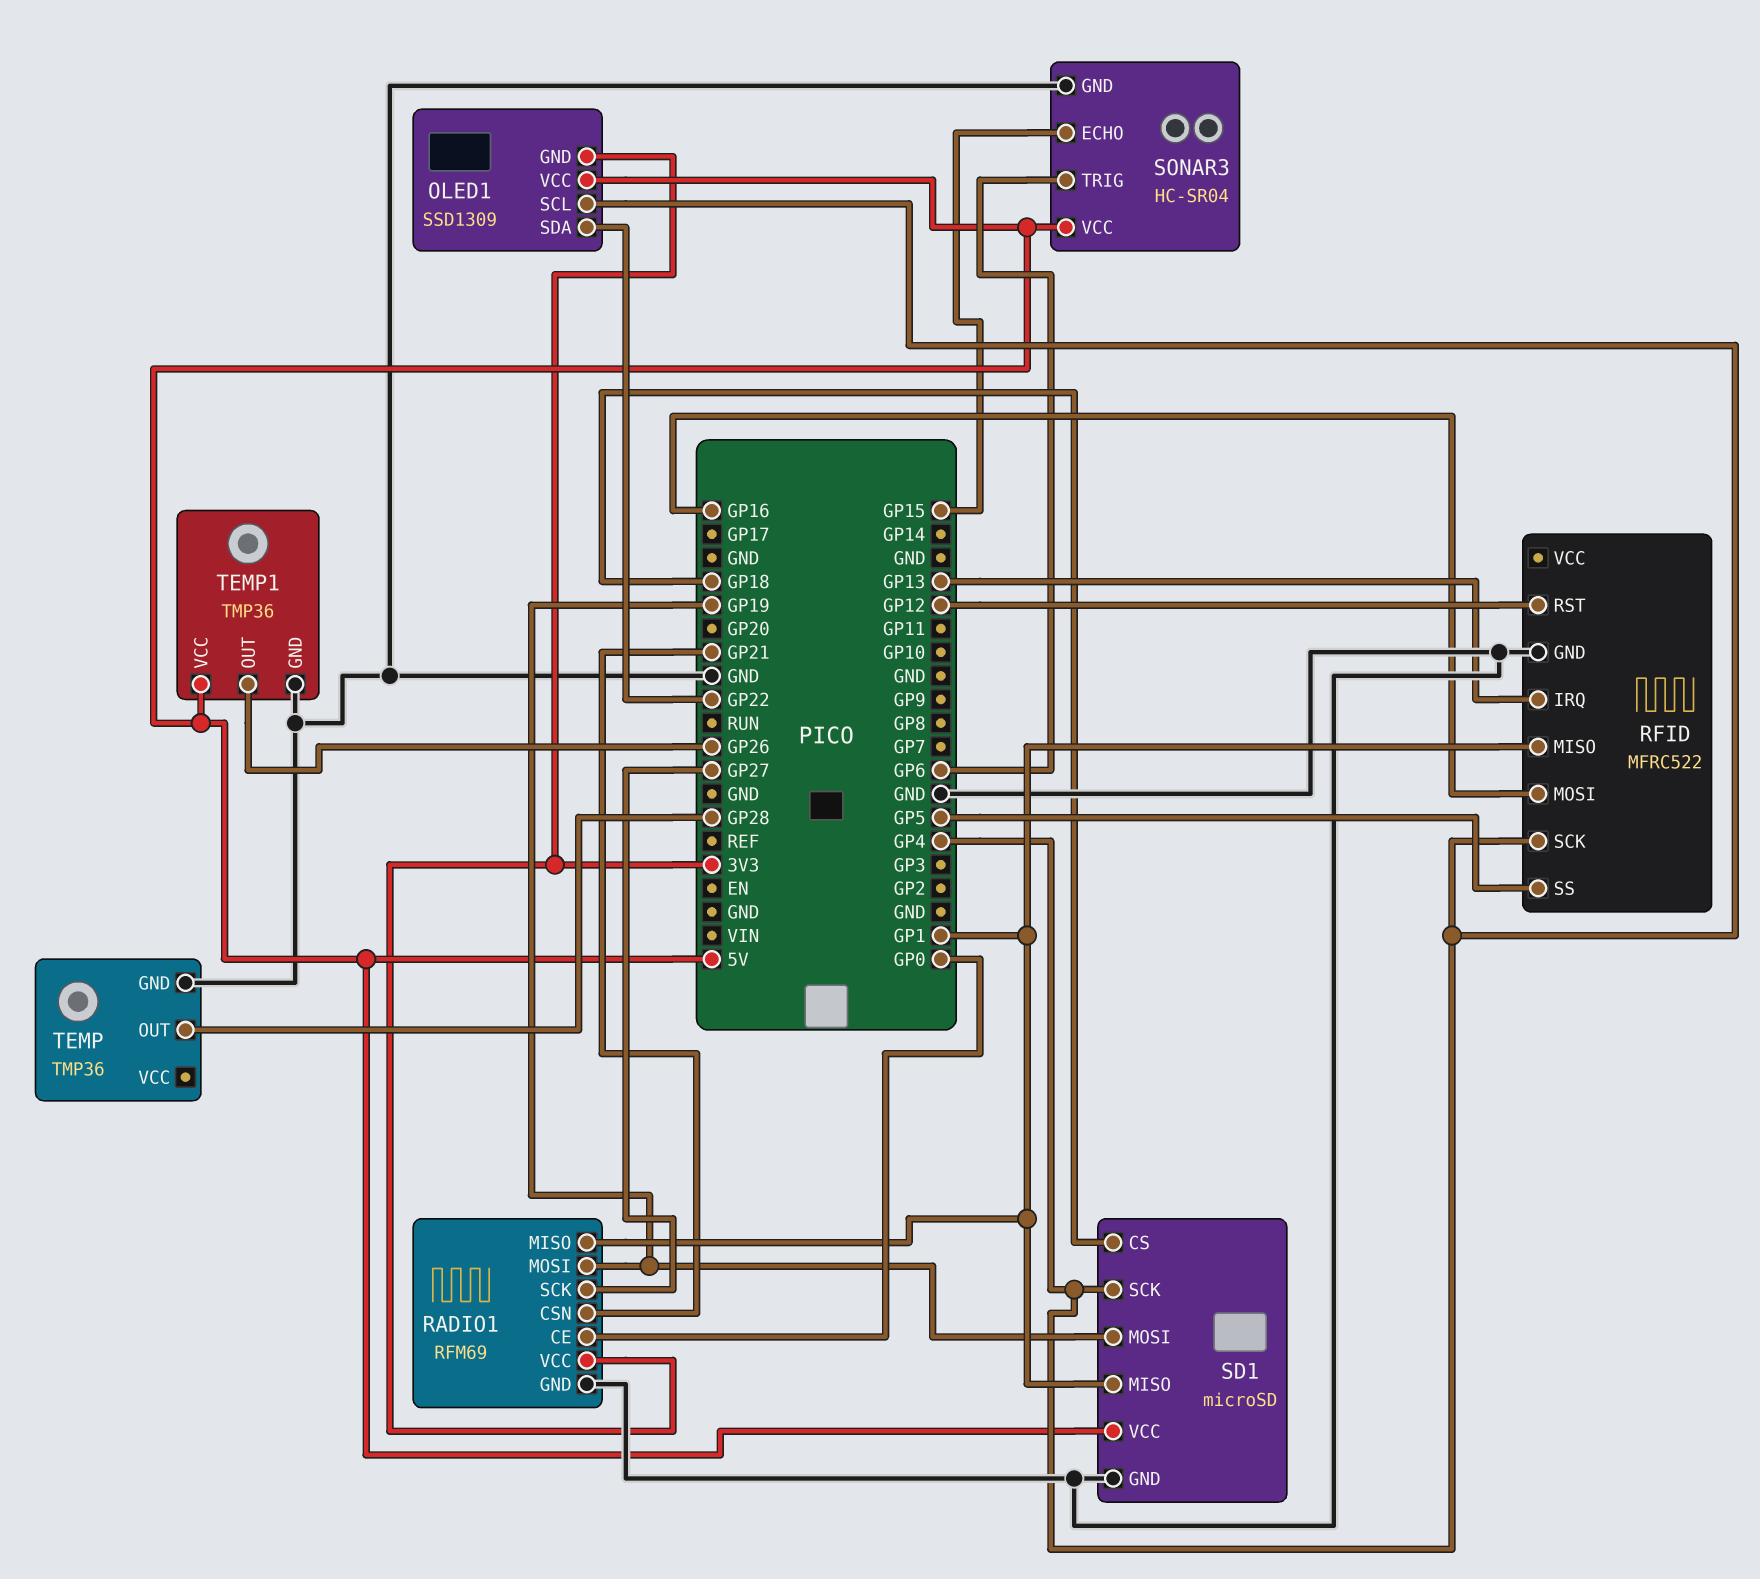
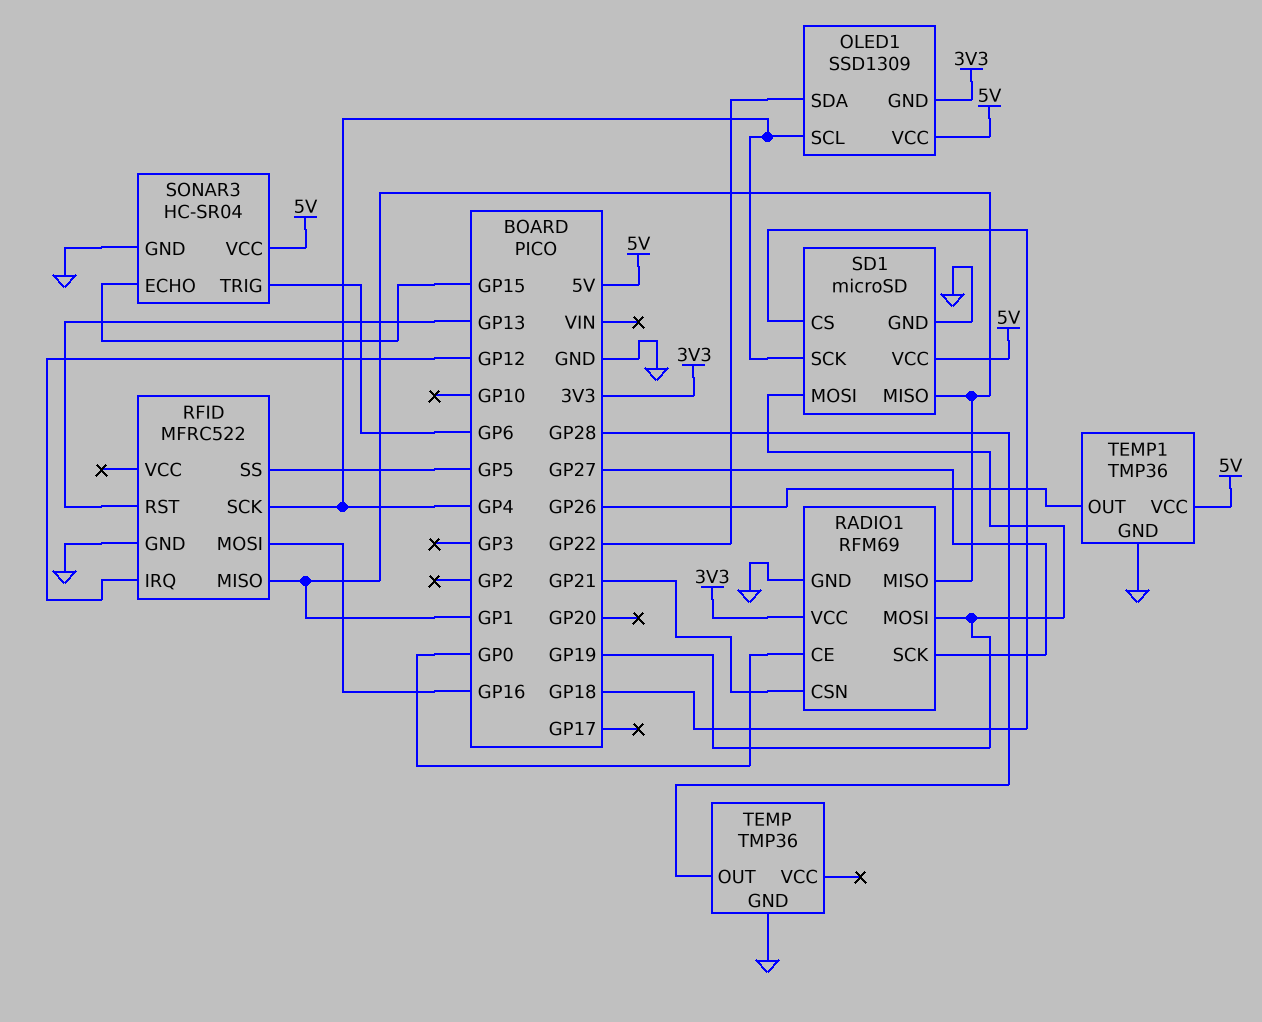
RFID pin IRQ: GP13 -> GP12
RFID pin RST: GP12 -> GP13

